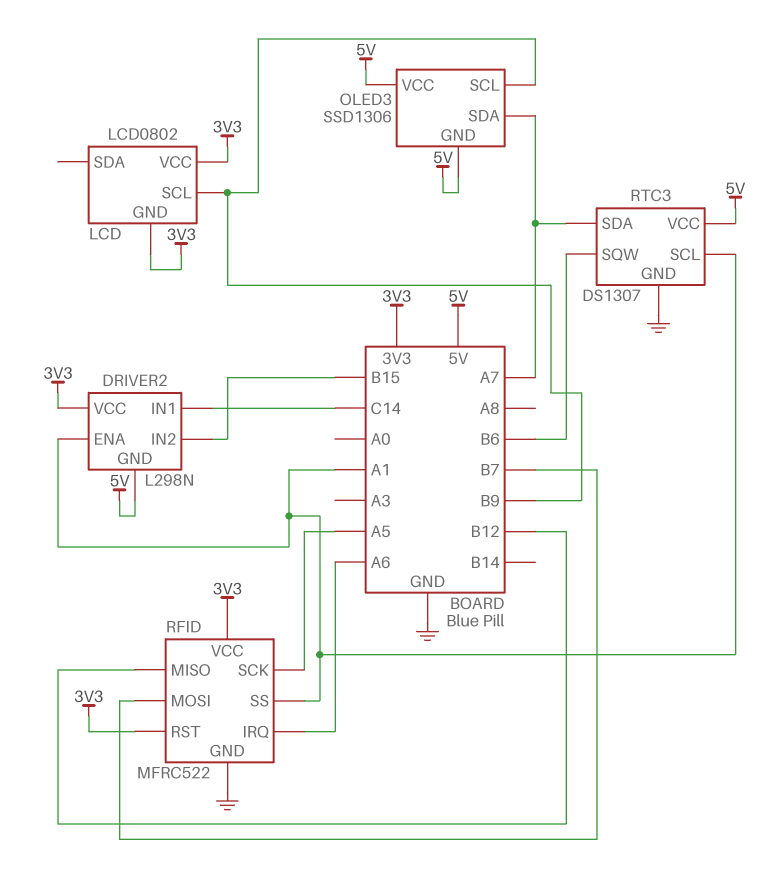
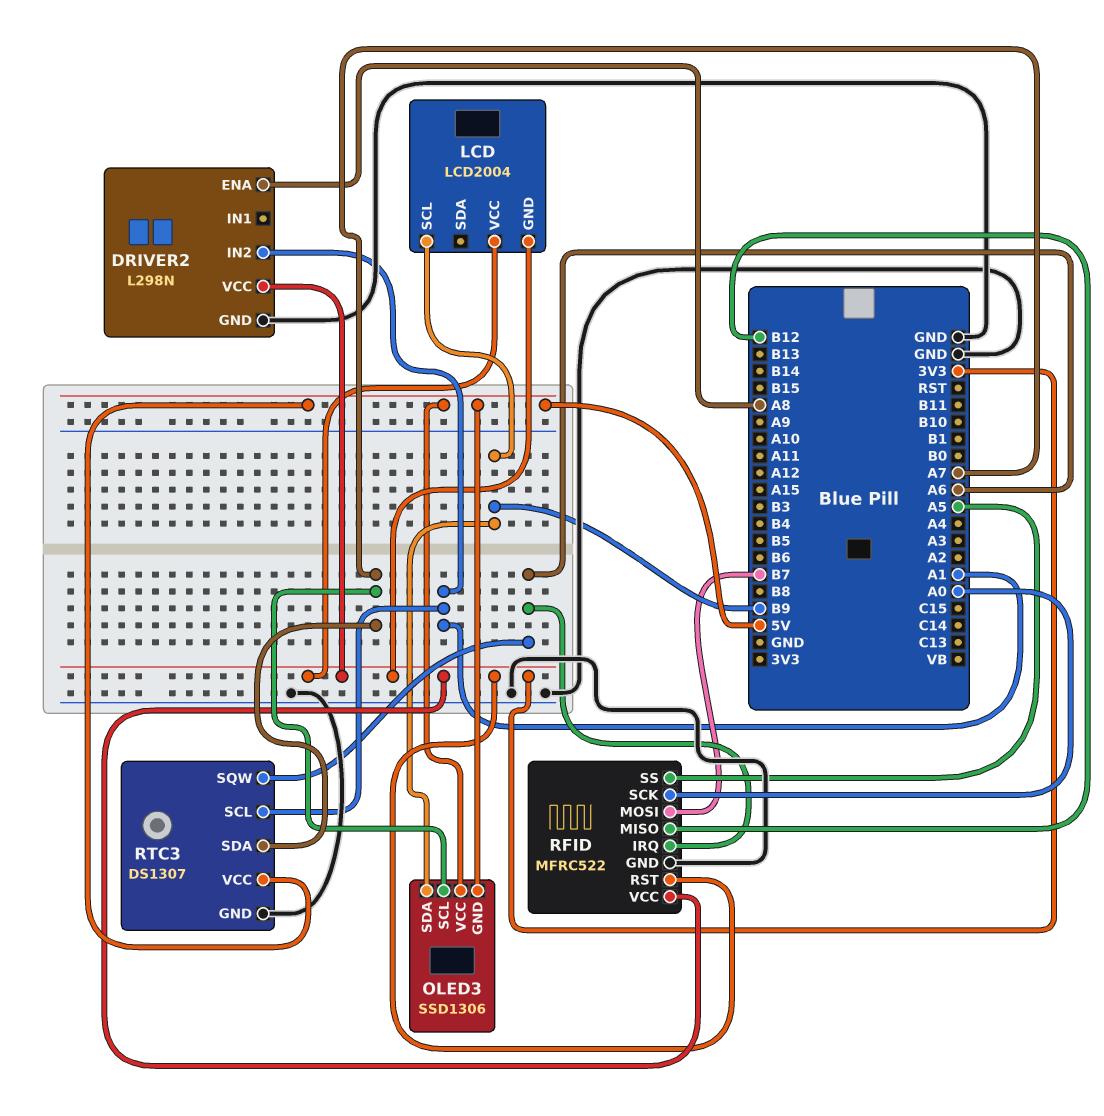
DRIVER2 pin ENA: A1 -> A8
DRIVER2 pin GND: 5V -> GND
DRIVER2 pin IN1: C14 -> none
DRIVER2 pin IN2: B15 -> A1
LCD: LCD0802 -> LCD2004
OLED3 pin SCL: B9 -> A7
OLED3 pin SDA: A7 -> B9
RFID pin SCK: A5 -> A0
RFID pin SS: A1 -> A5
RTC3 pin SQW: B6 -> A6

